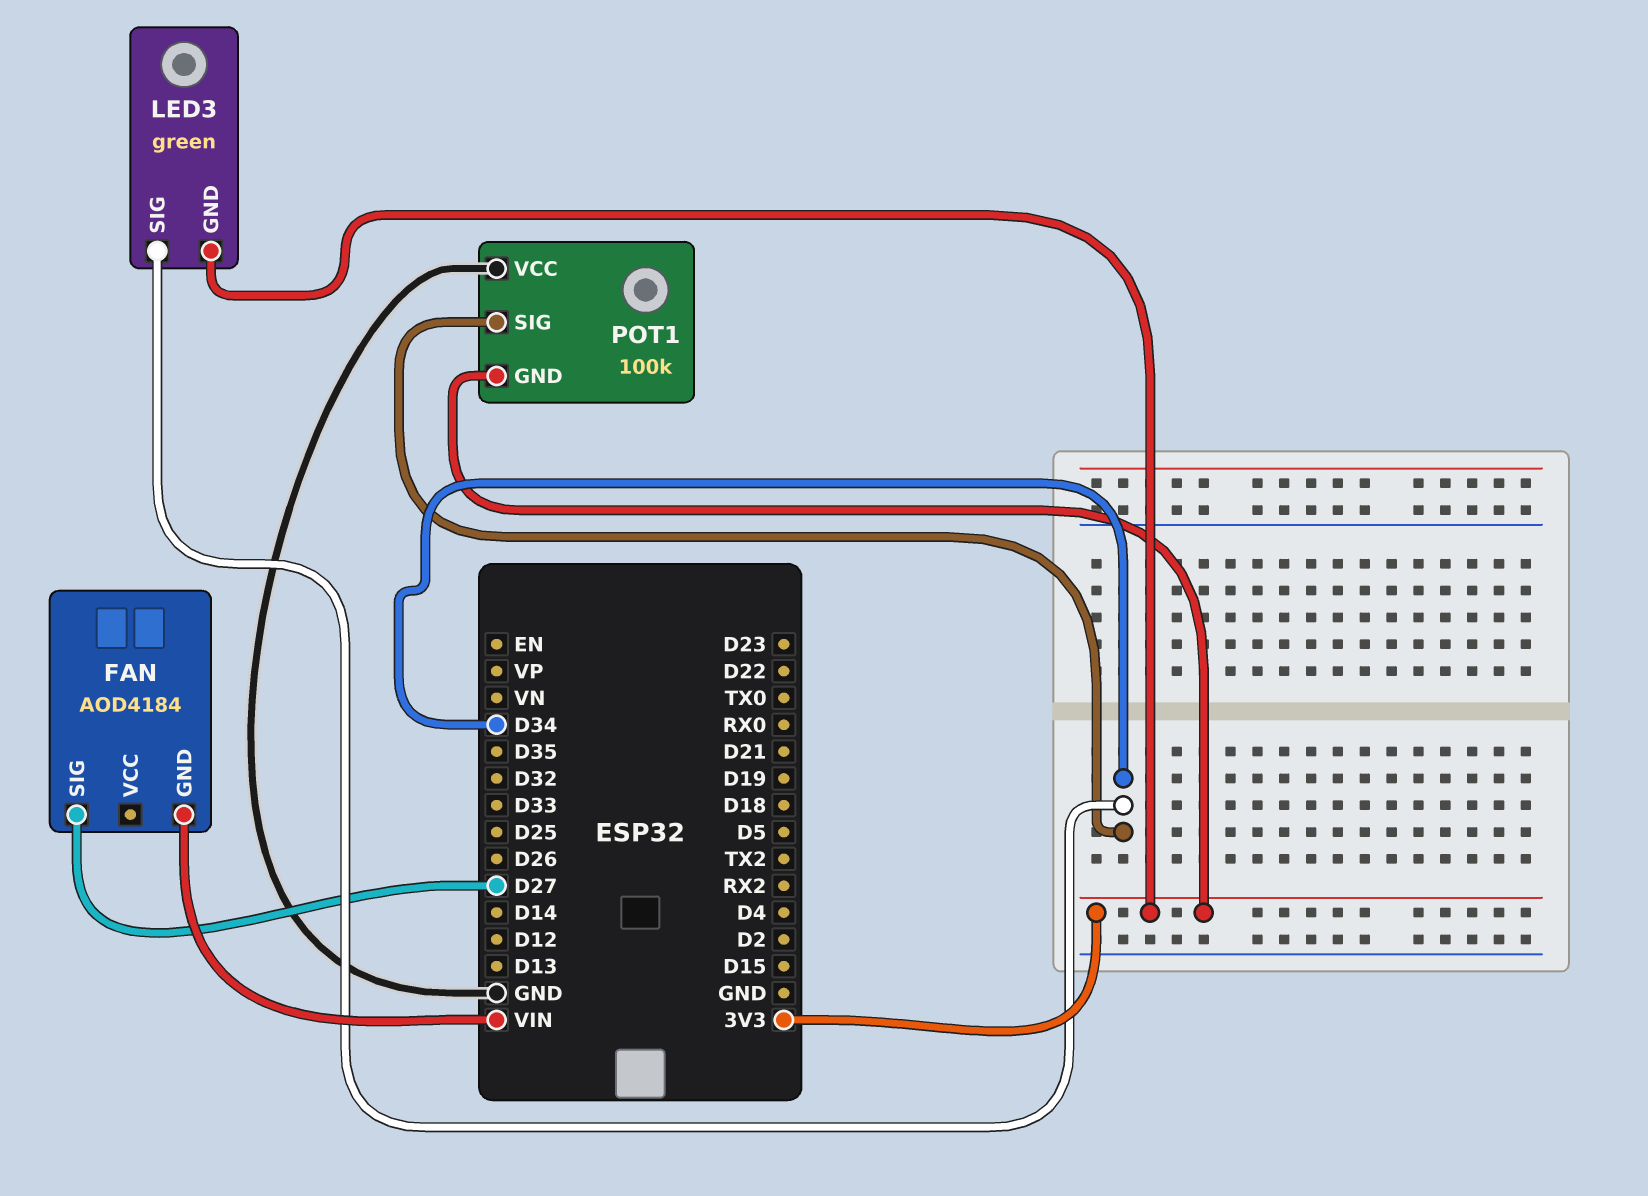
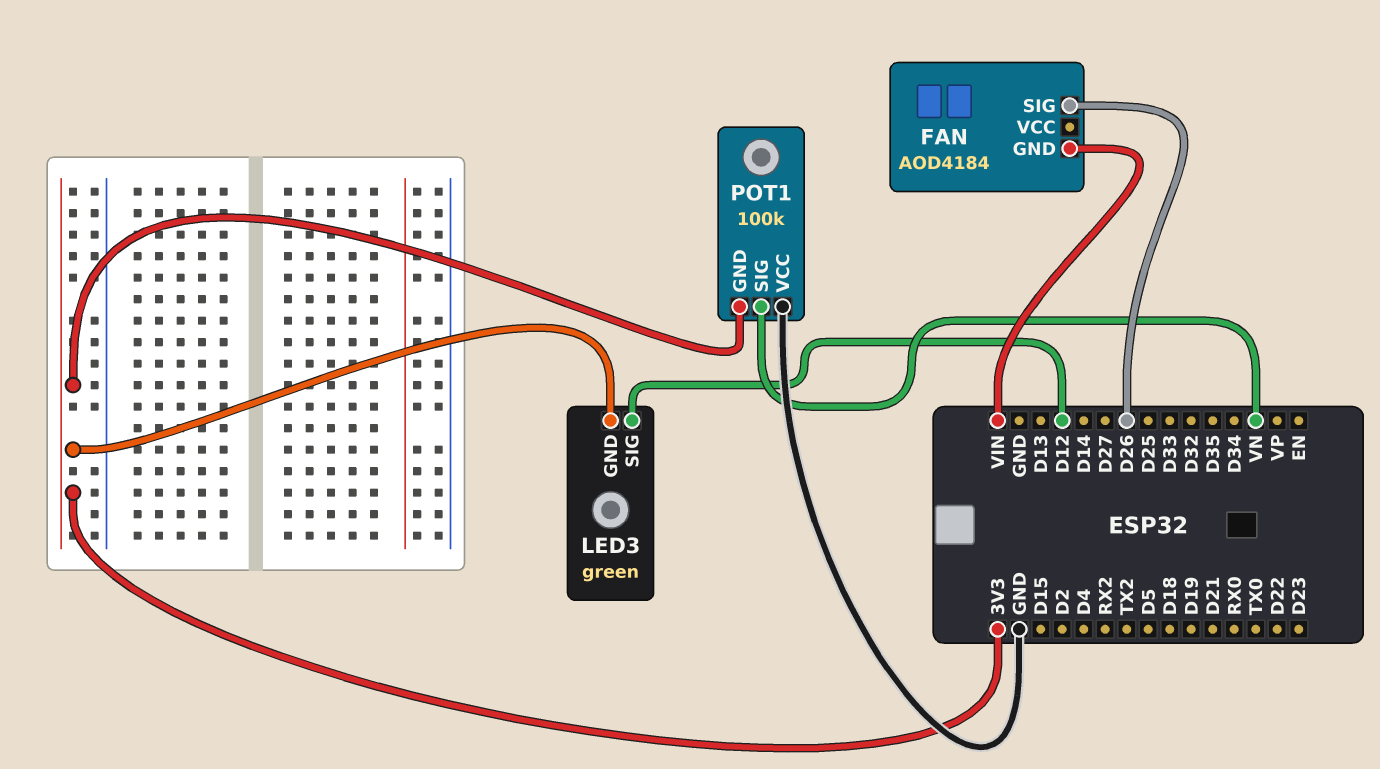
FAN pin SIG: D27 -> D26
LED3 pin SIG: D34 -> D12
POT1 pin SIG: D34 -> VN

